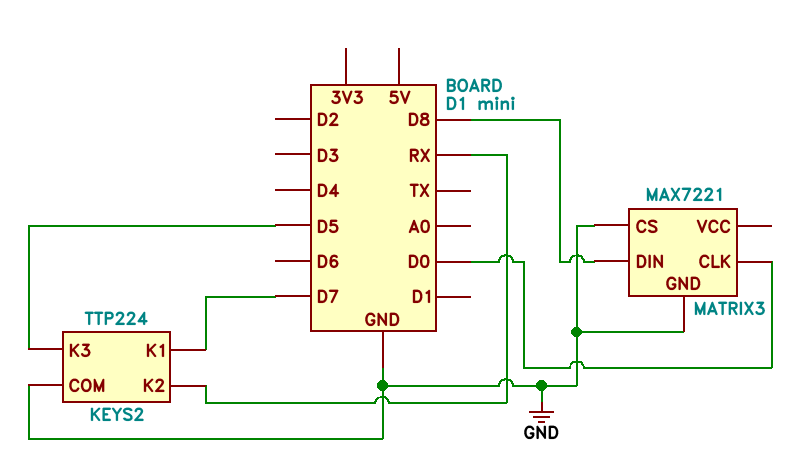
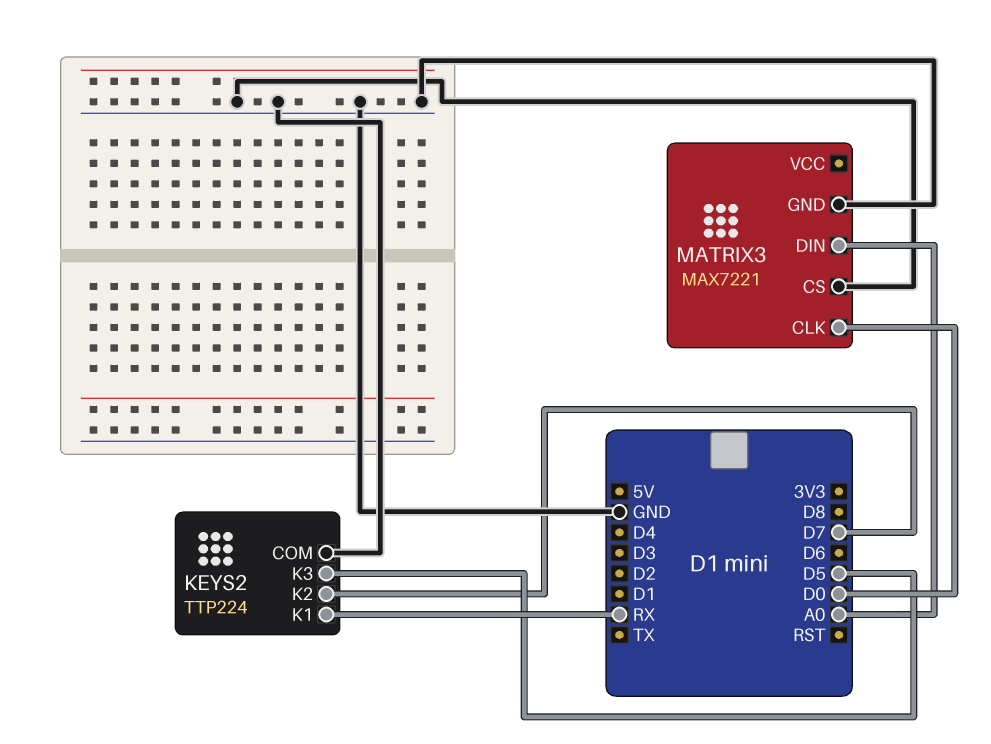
KEYS2 pin K1: D7 -> RX
KEYS2 pin K2: RX -> D7
MATRIX3 pin DIN: D8 -> A0

